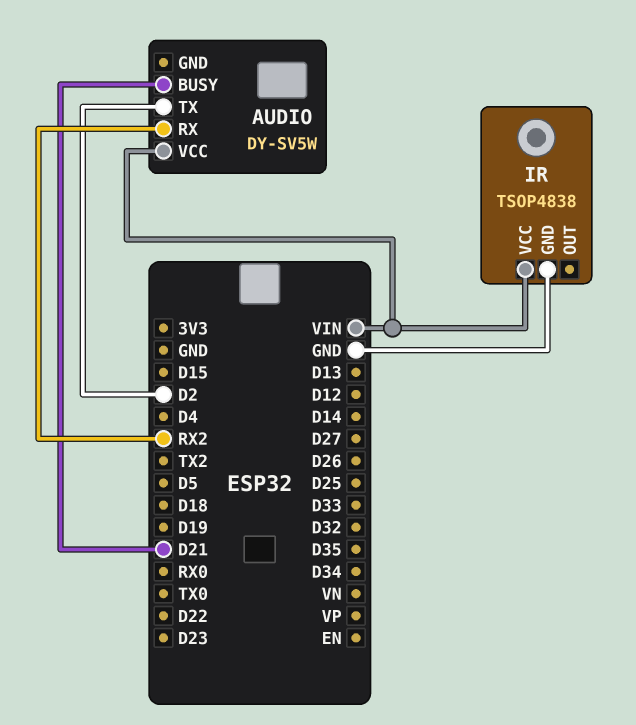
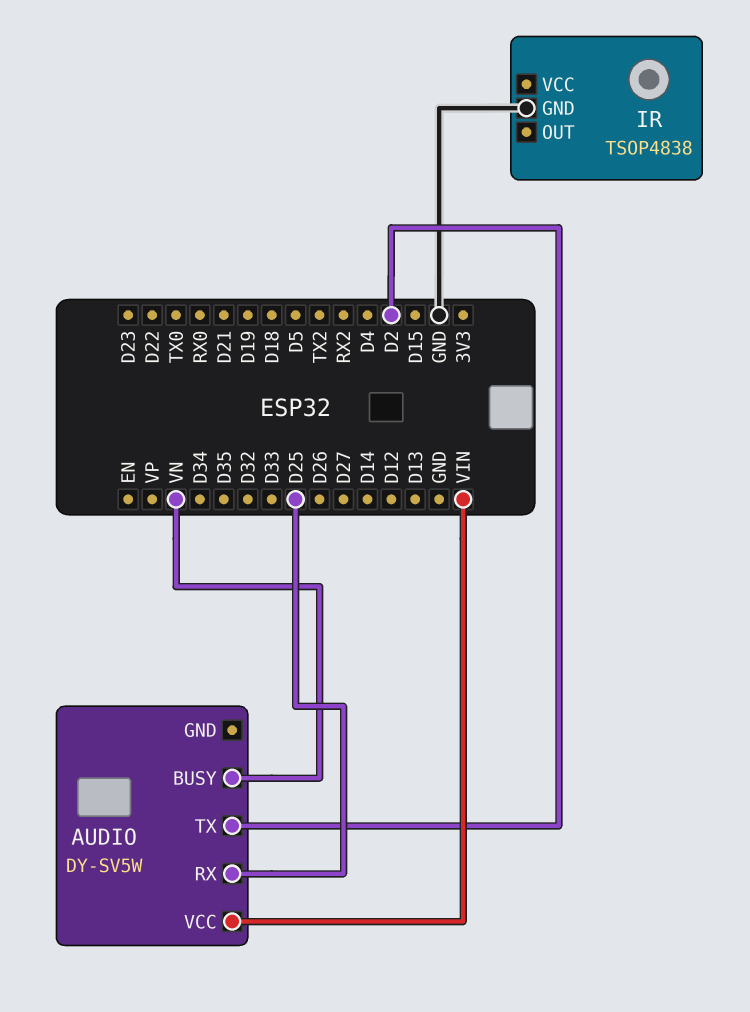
AUDIO pin BUSY: D21 -> VN
AUDIO pin RX: RX2 -> D25
IR pin VCC: VIN -> none

